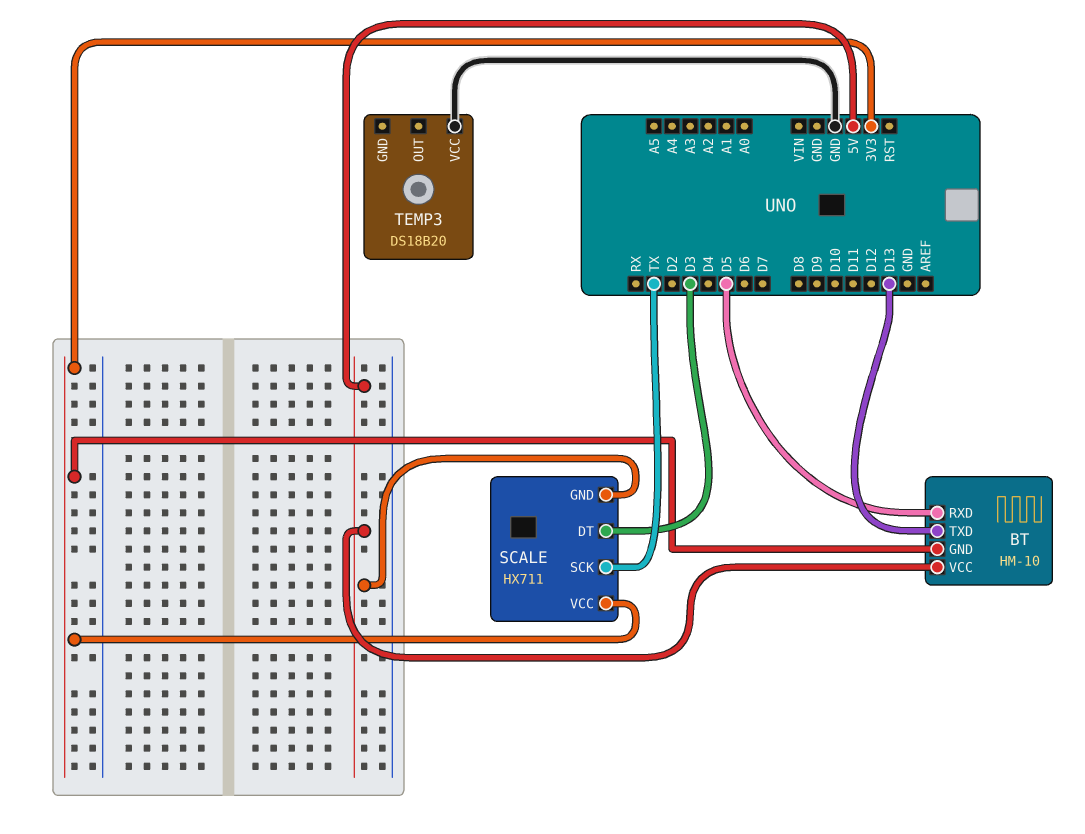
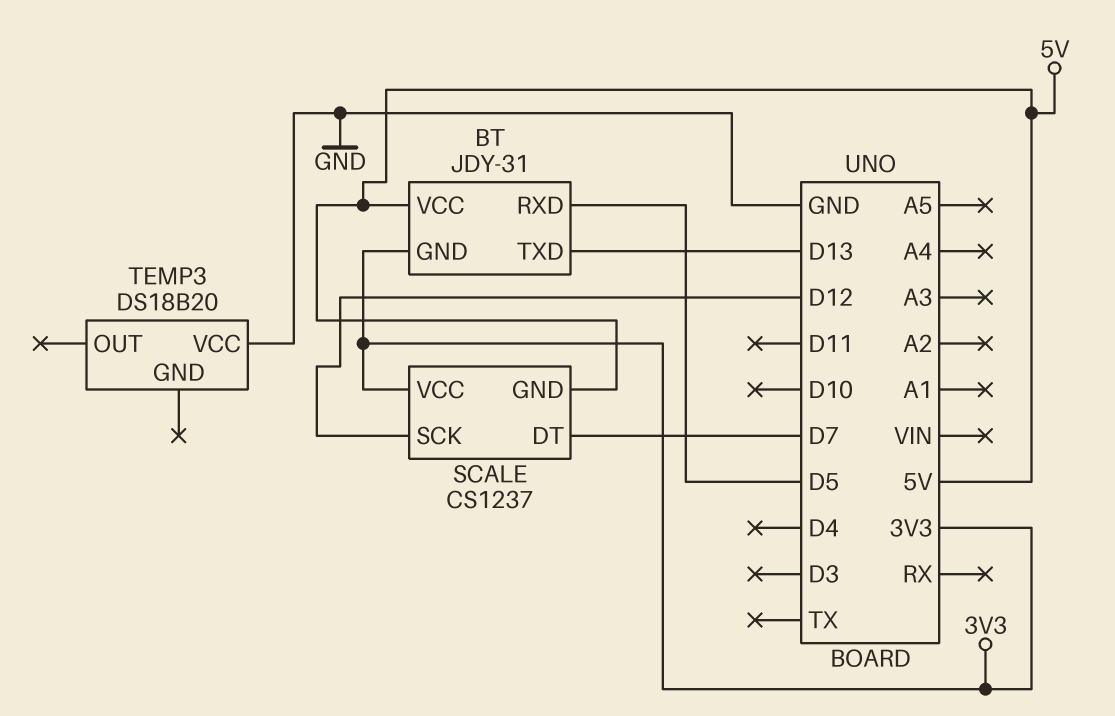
BT: HM-10 -> JDY-31
SCALE: HX711 -> CS1237
SCALE pin DT: D3 -> D7
SCALE pin SCK: TX -> D12

